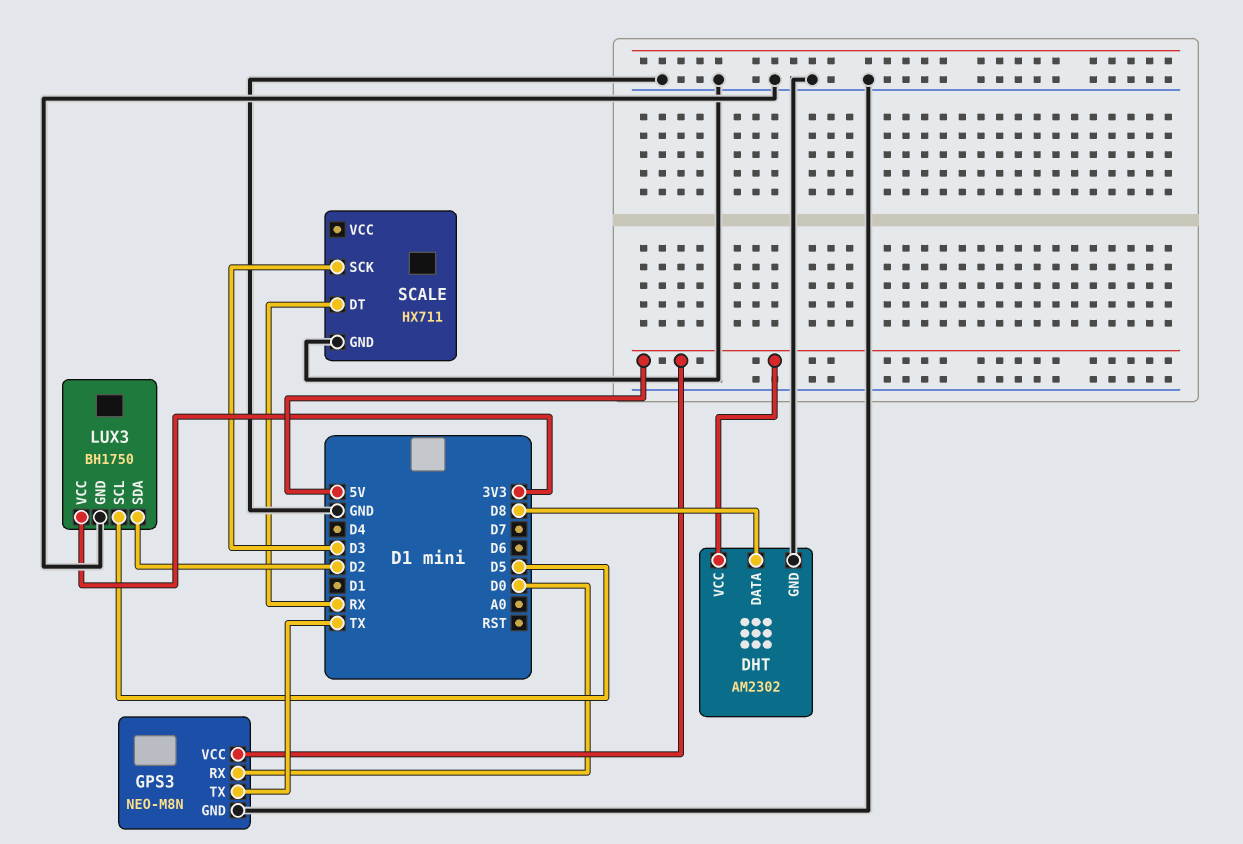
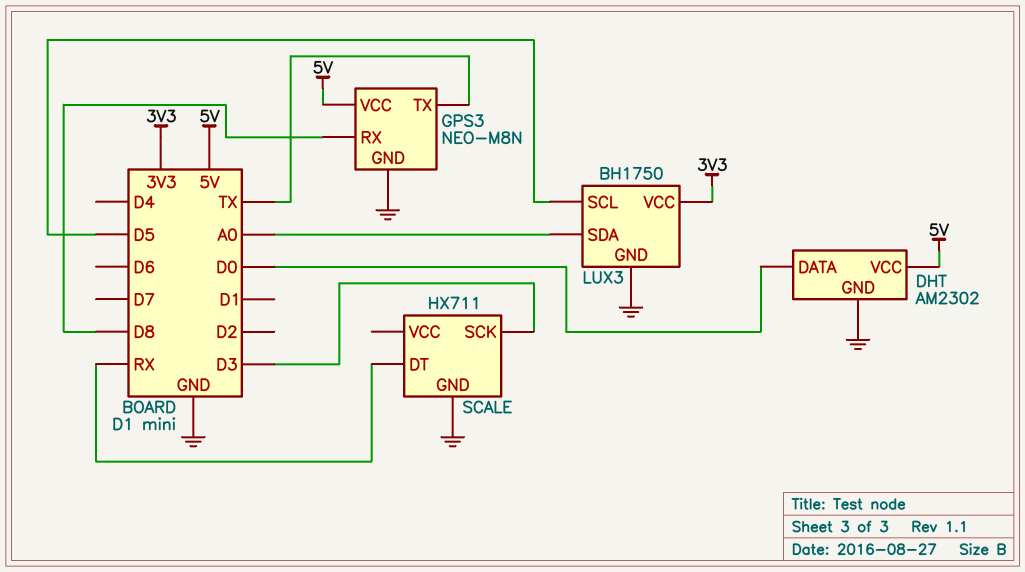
DHT pin DATA: D8 -> D0
GPS3 pin RX: D0 -> D8
LUX3 pin SDA: D2 -> A0

